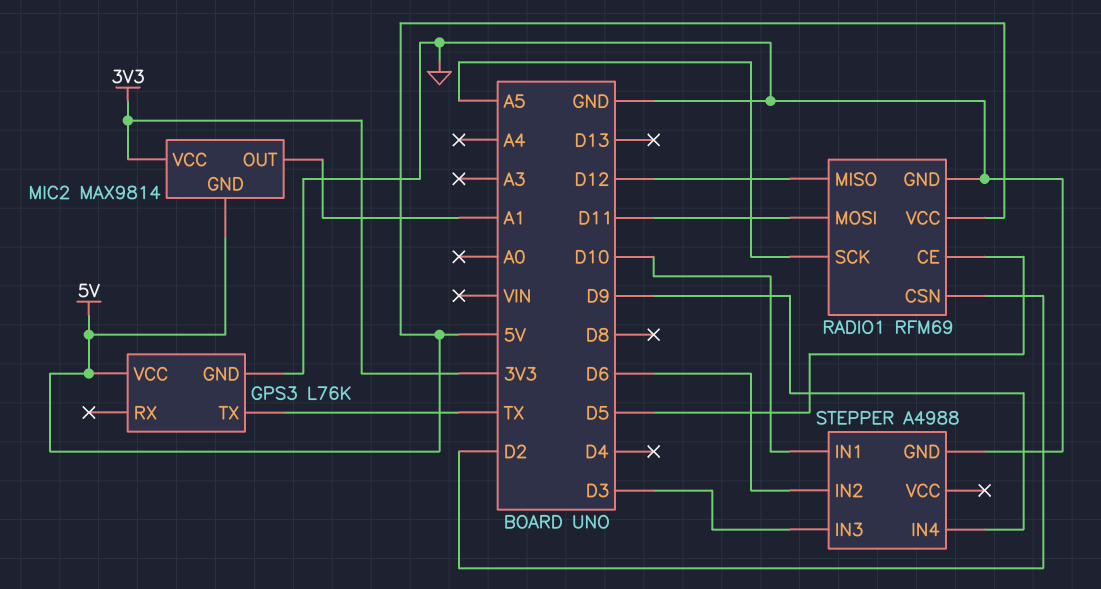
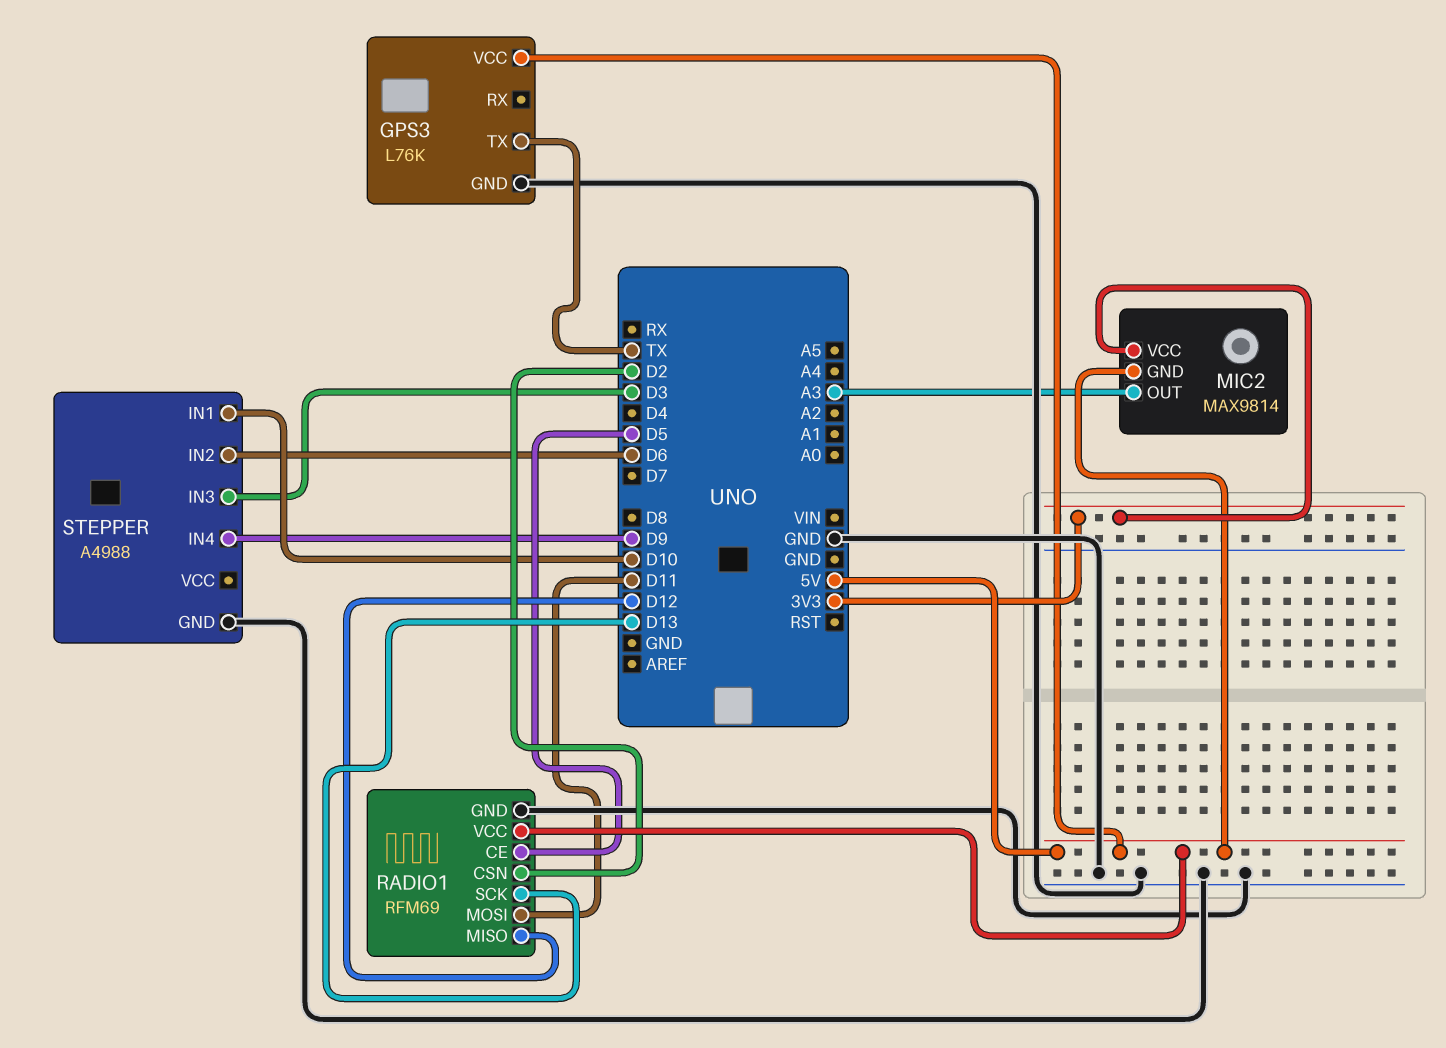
MIC2 pin OUT: A1 -> A3
RADIO1 pin SCK: A5 -> D13

